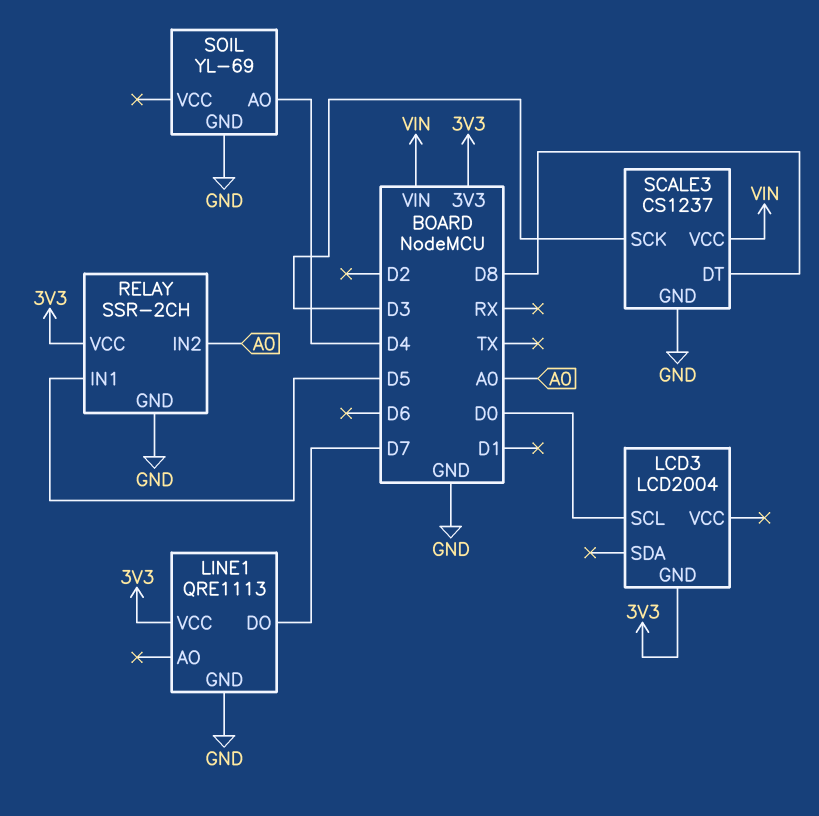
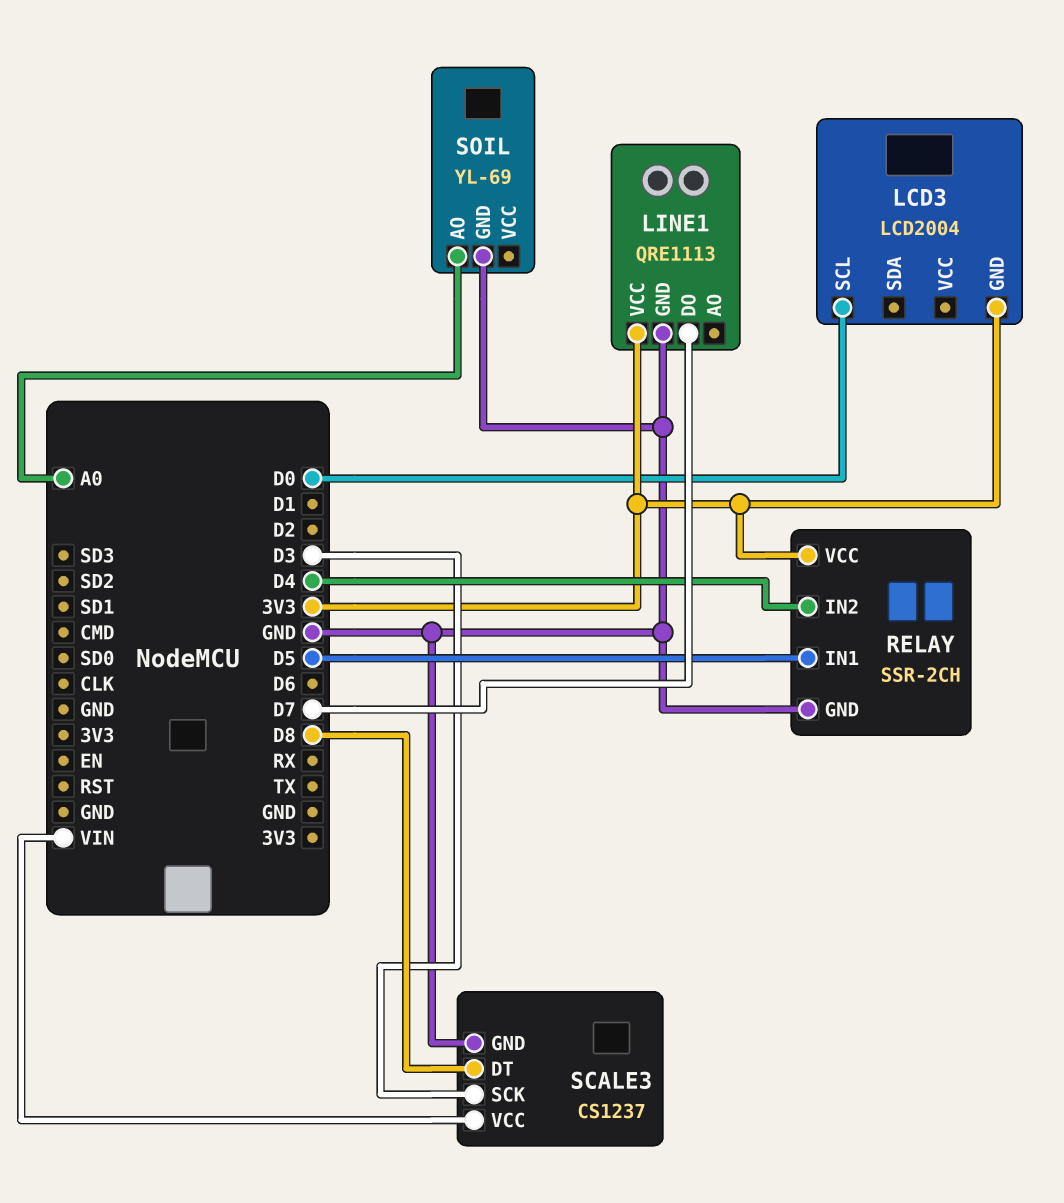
RELAY pin IN2: A0 -> D4
SOIL pin AO: D4 -> A0

